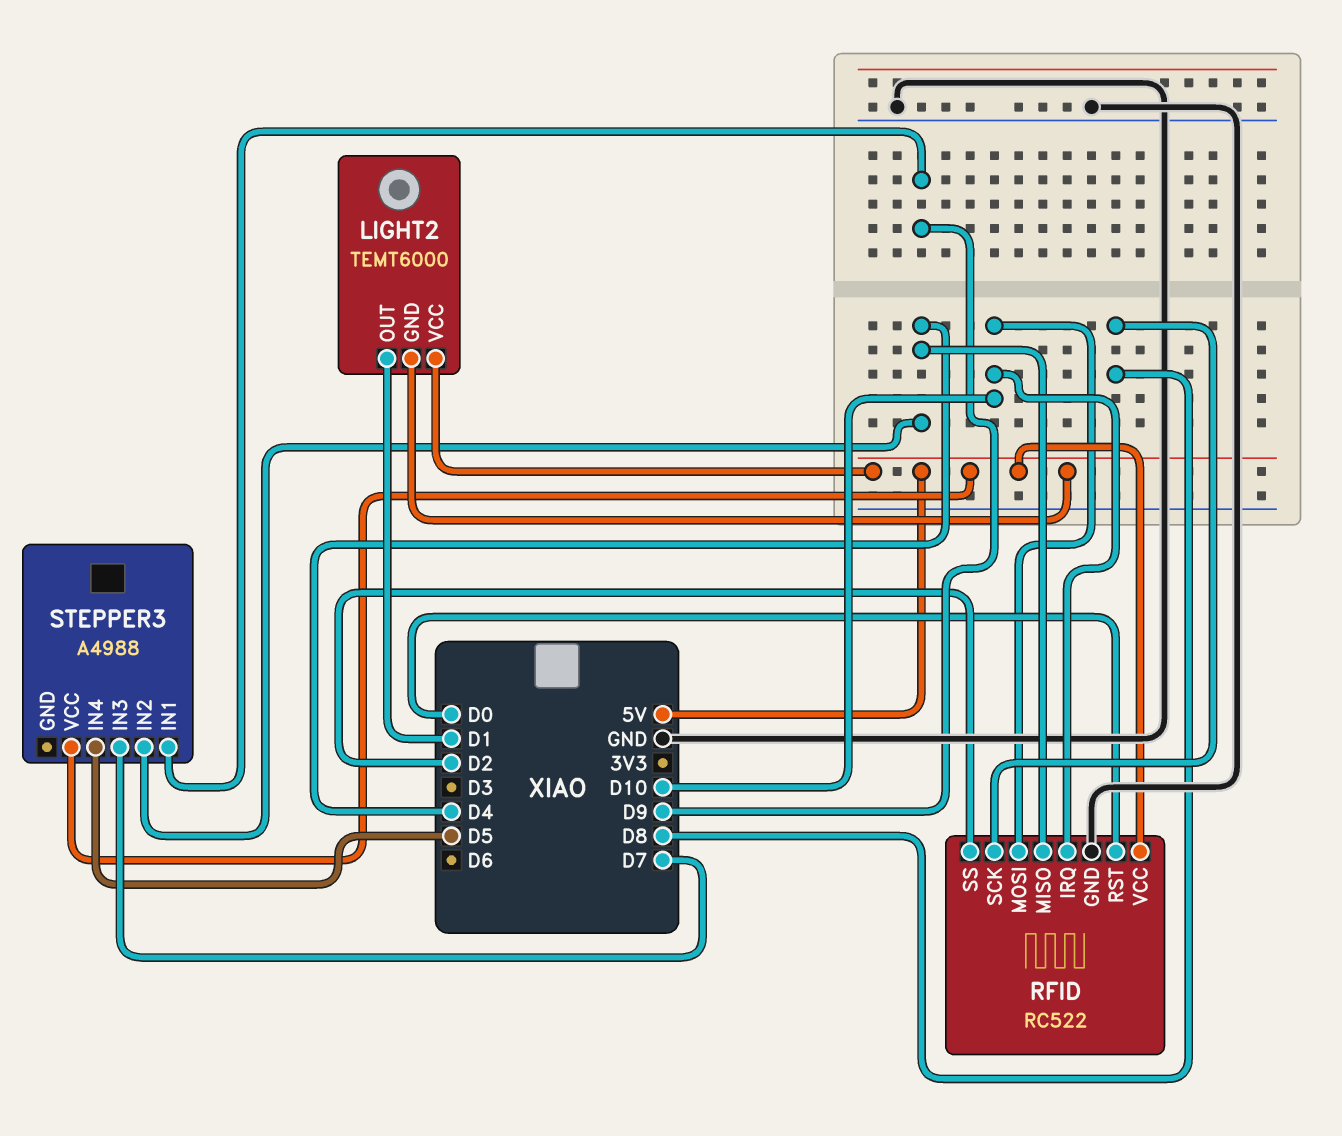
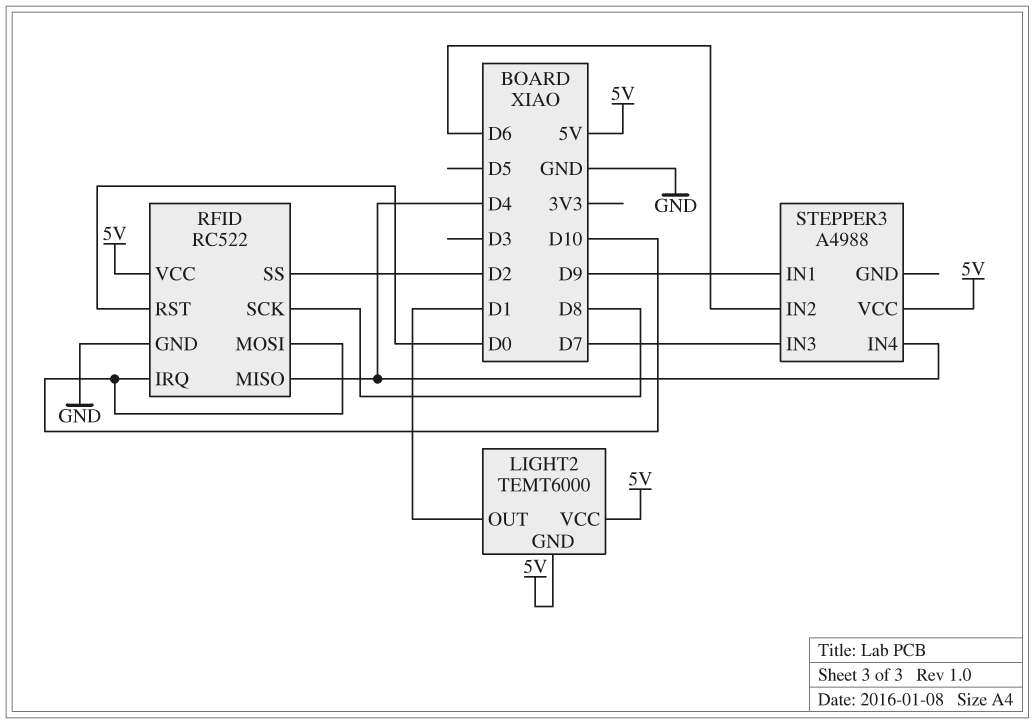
STEPPER3 pin IN2: D4 -> D6
STEPPER3 pin IN4: D5 -> D4

